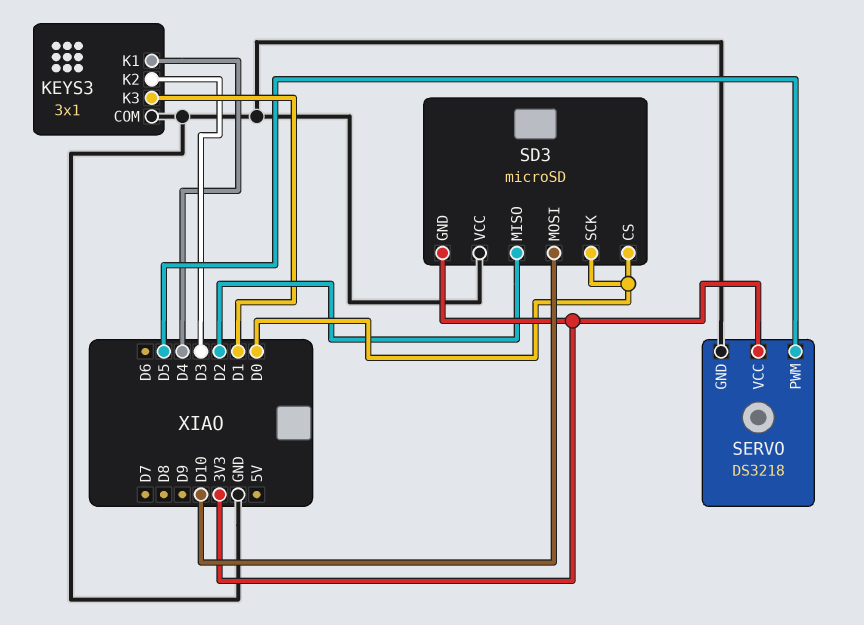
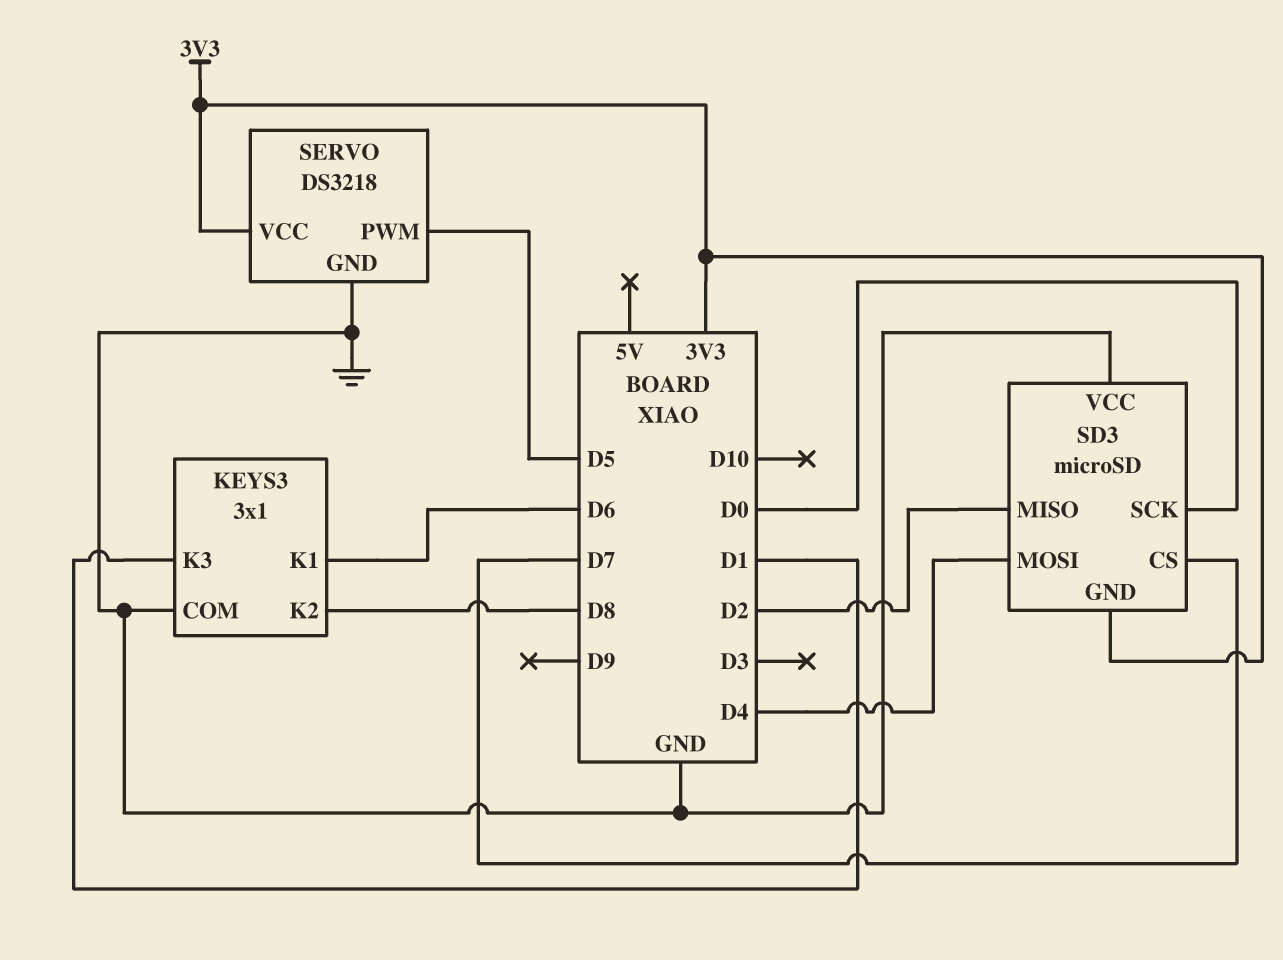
KEYS3 pin K1: D4 -> D6
KEYS3 pin K2: D3 -> D8
SD3 pin CS: D0 -> D7
SD3 pin MOSI: D10 -> D4

